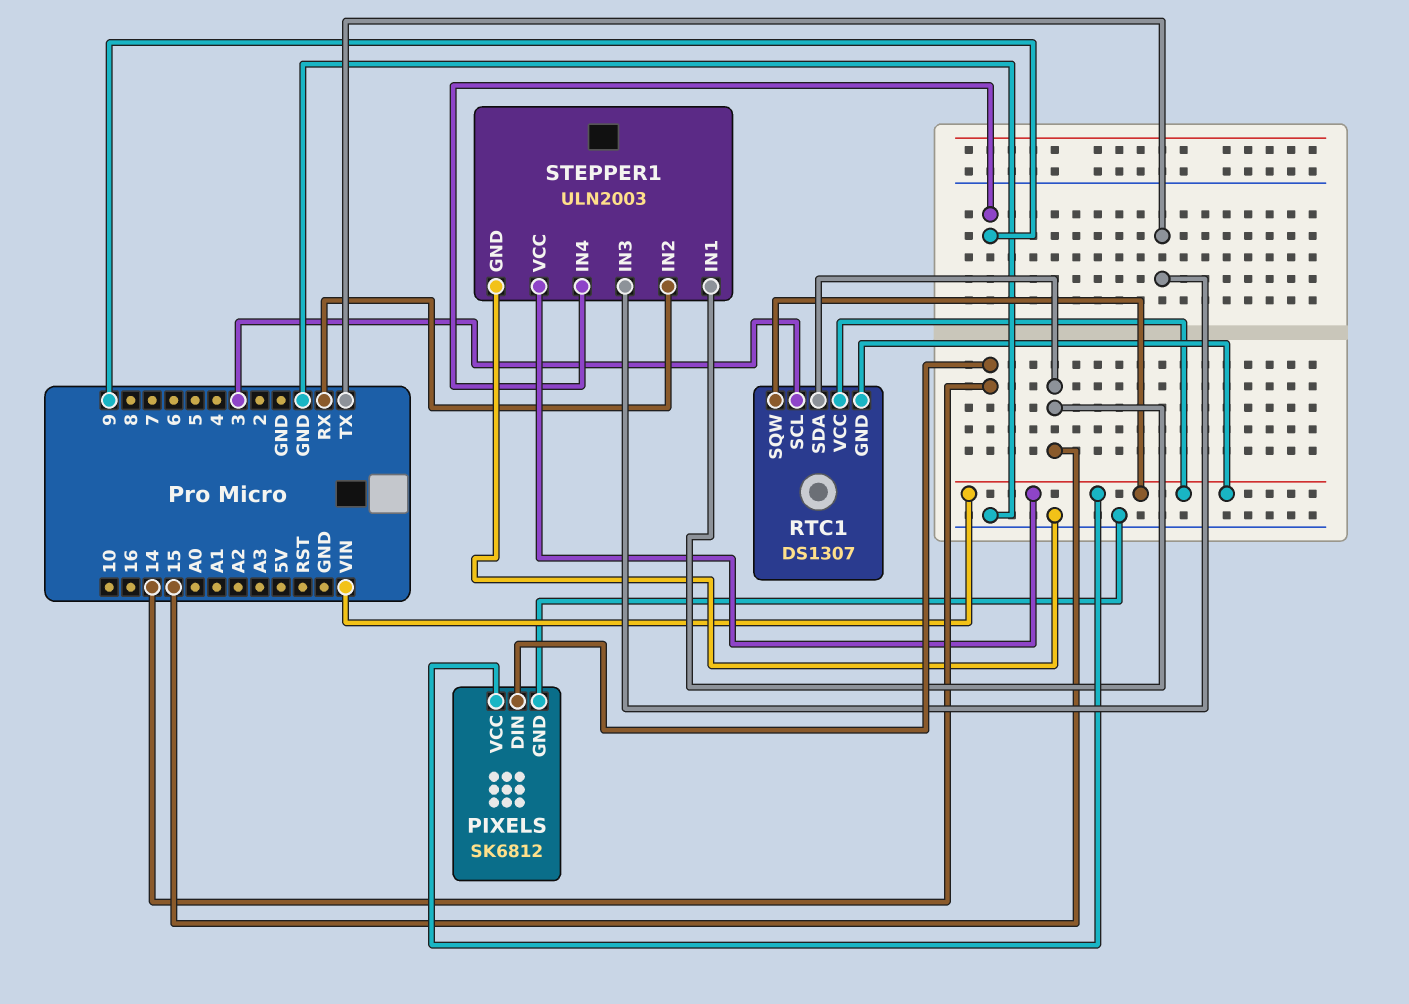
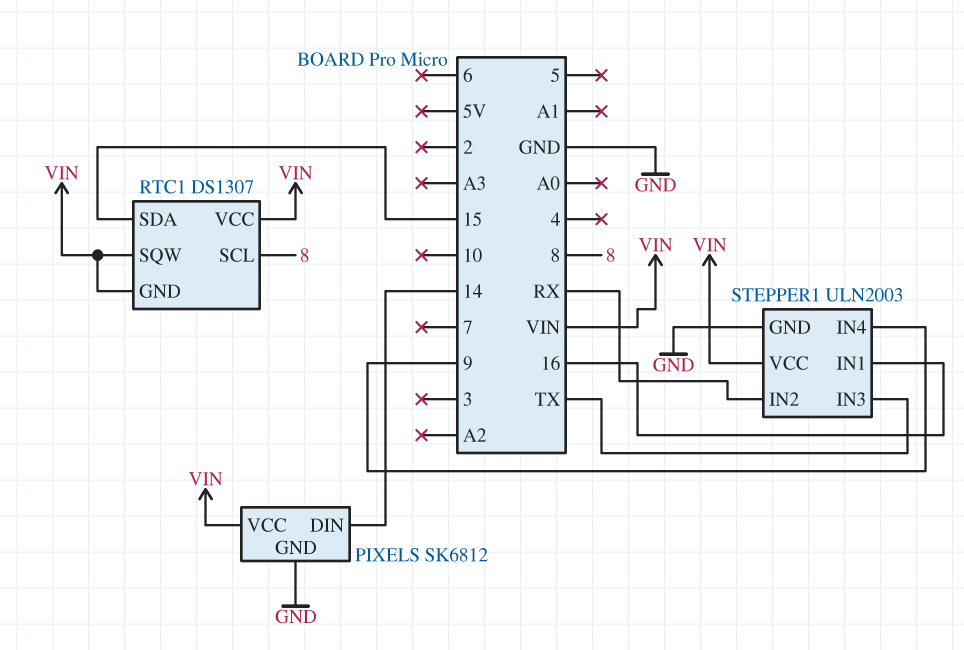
RTC1 pin SCL: 3 -> 8
STEPPER1 pin IN1: 15 -> 16

